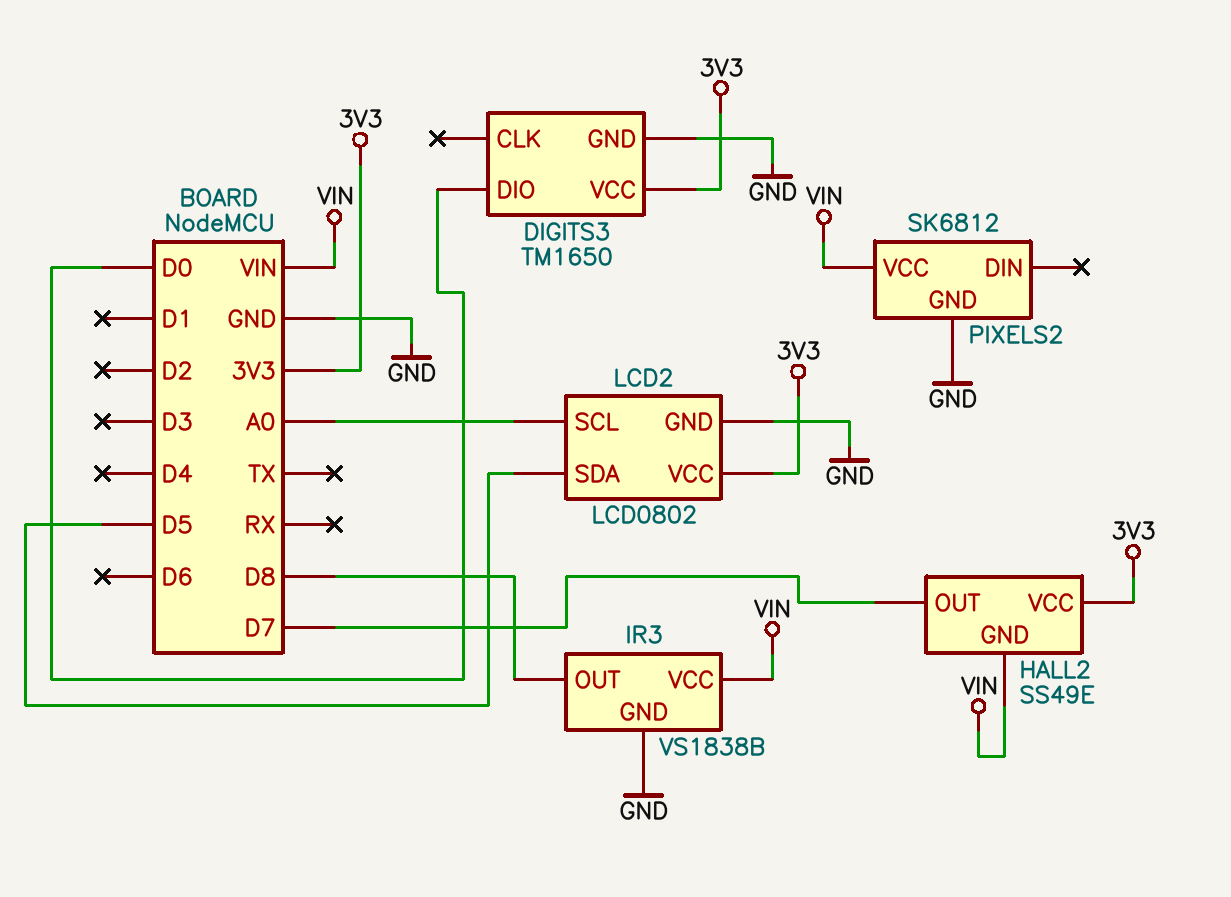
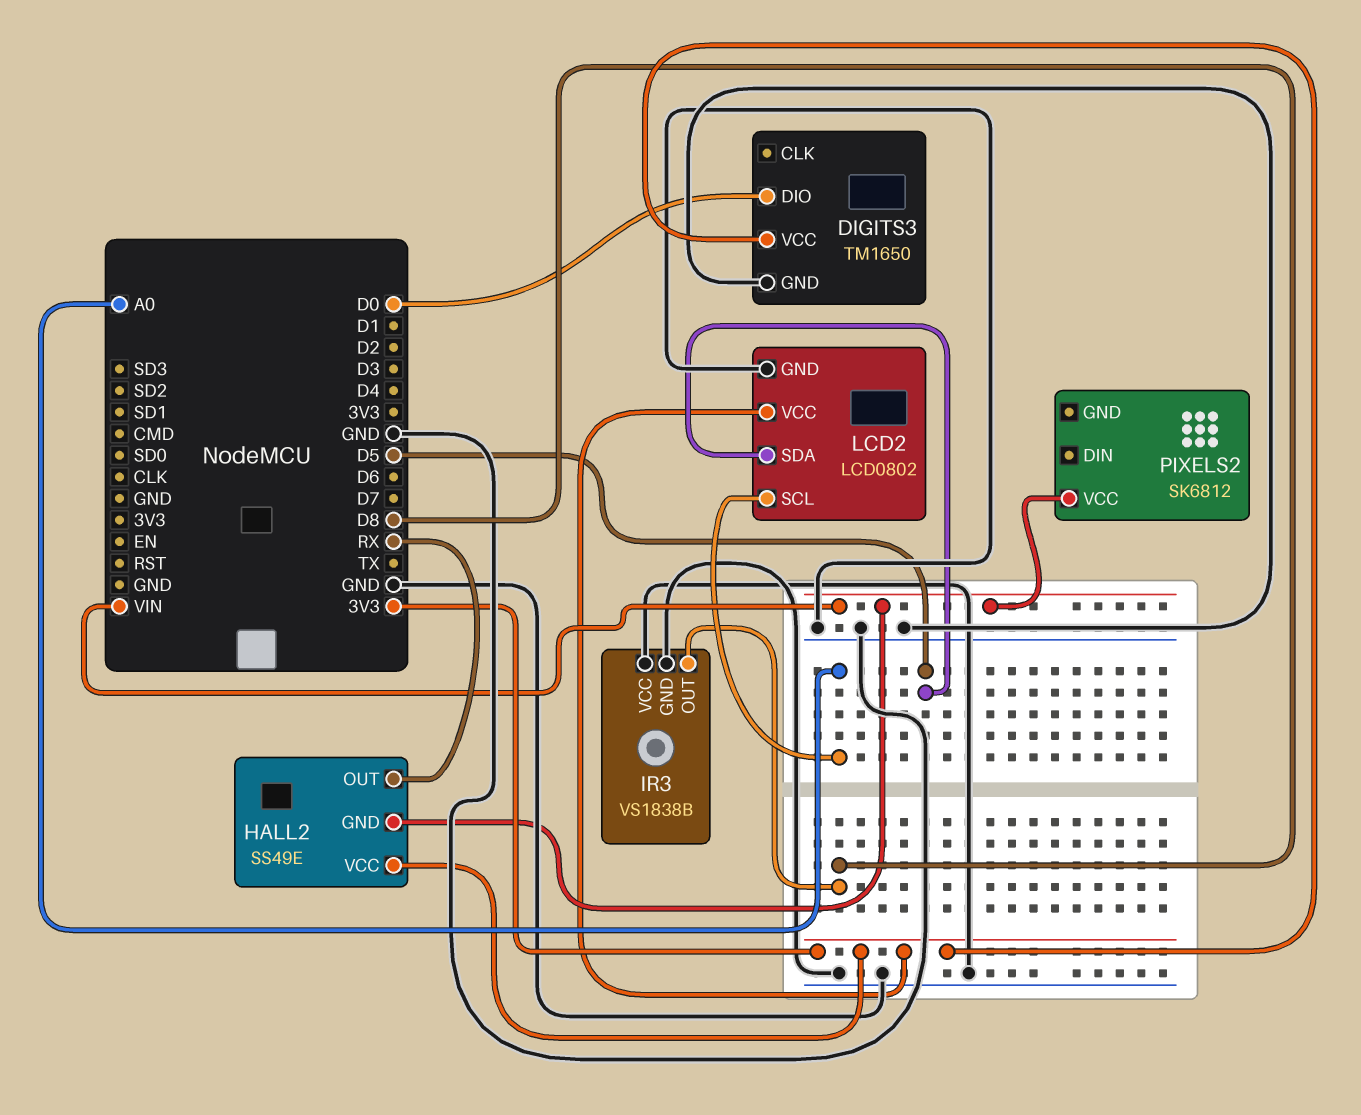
HALL2 pin OUT: D7 -> RX
IR3 pin VCC: VIN -> GND
PIXELS2 pin GND: GND -> none

